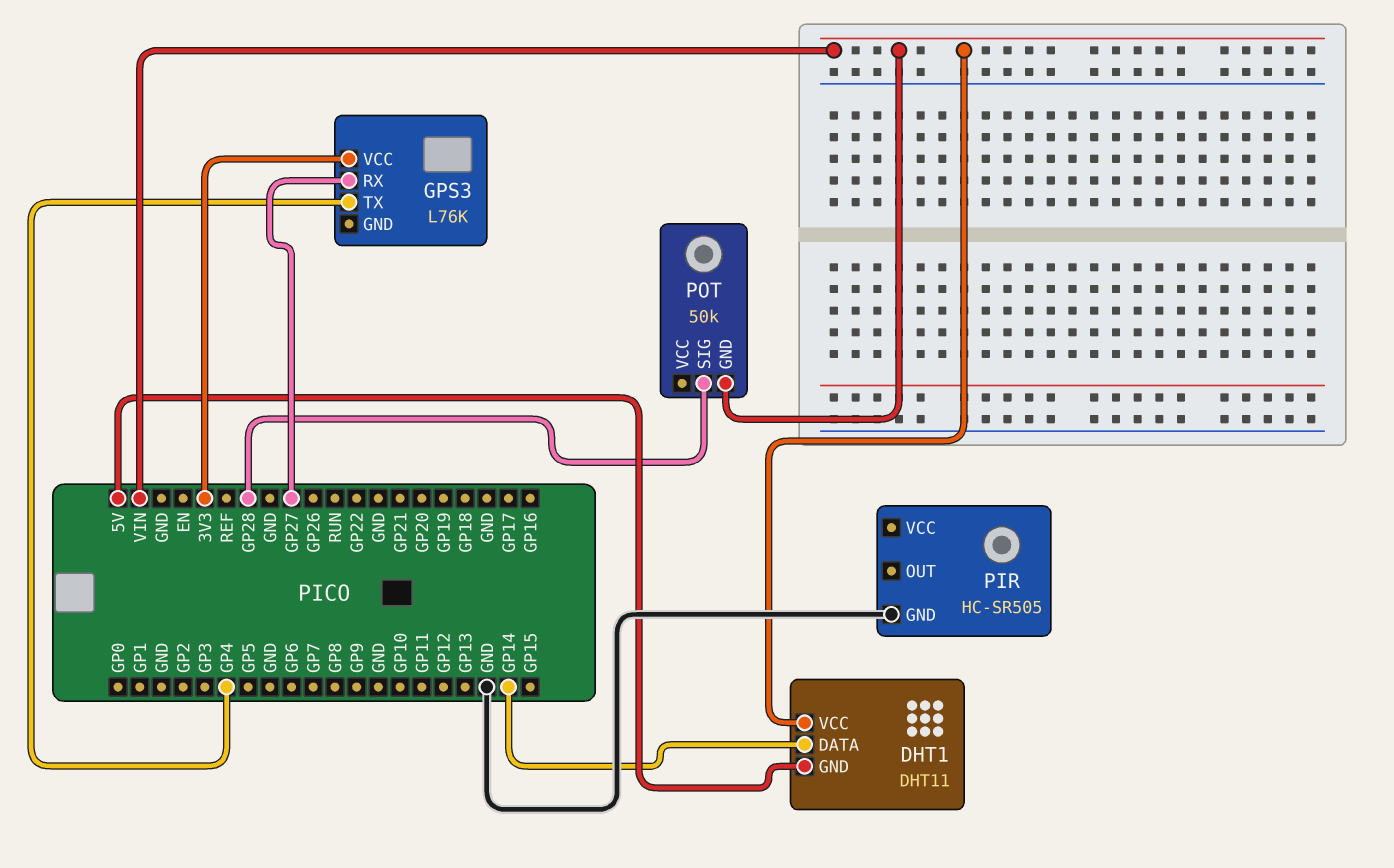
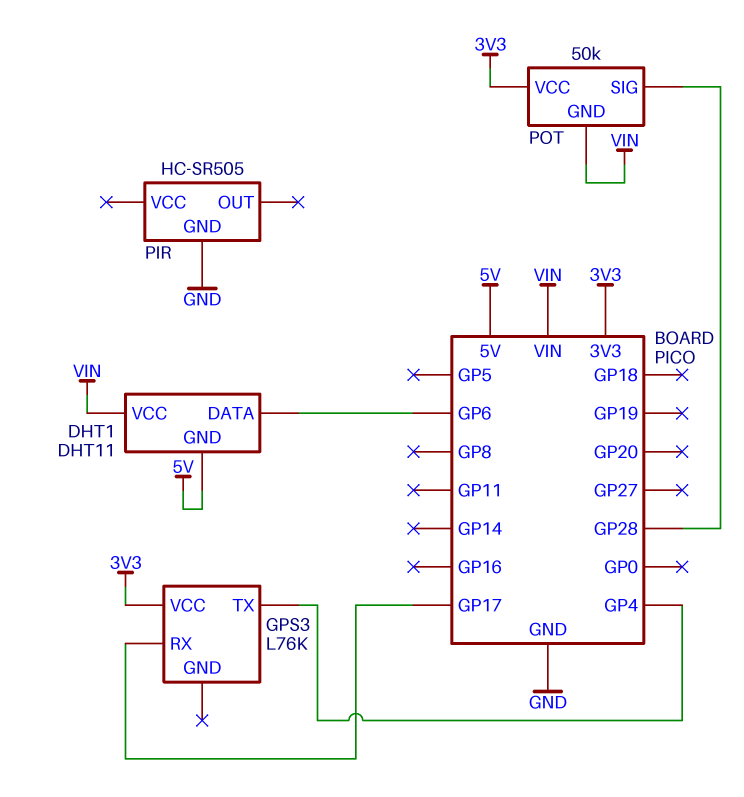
DHT1 pin DATA: GP14 -> GP6
GPS3 pin RX: GP27 -> GP17
POT pin VCC: none -> 3V3

